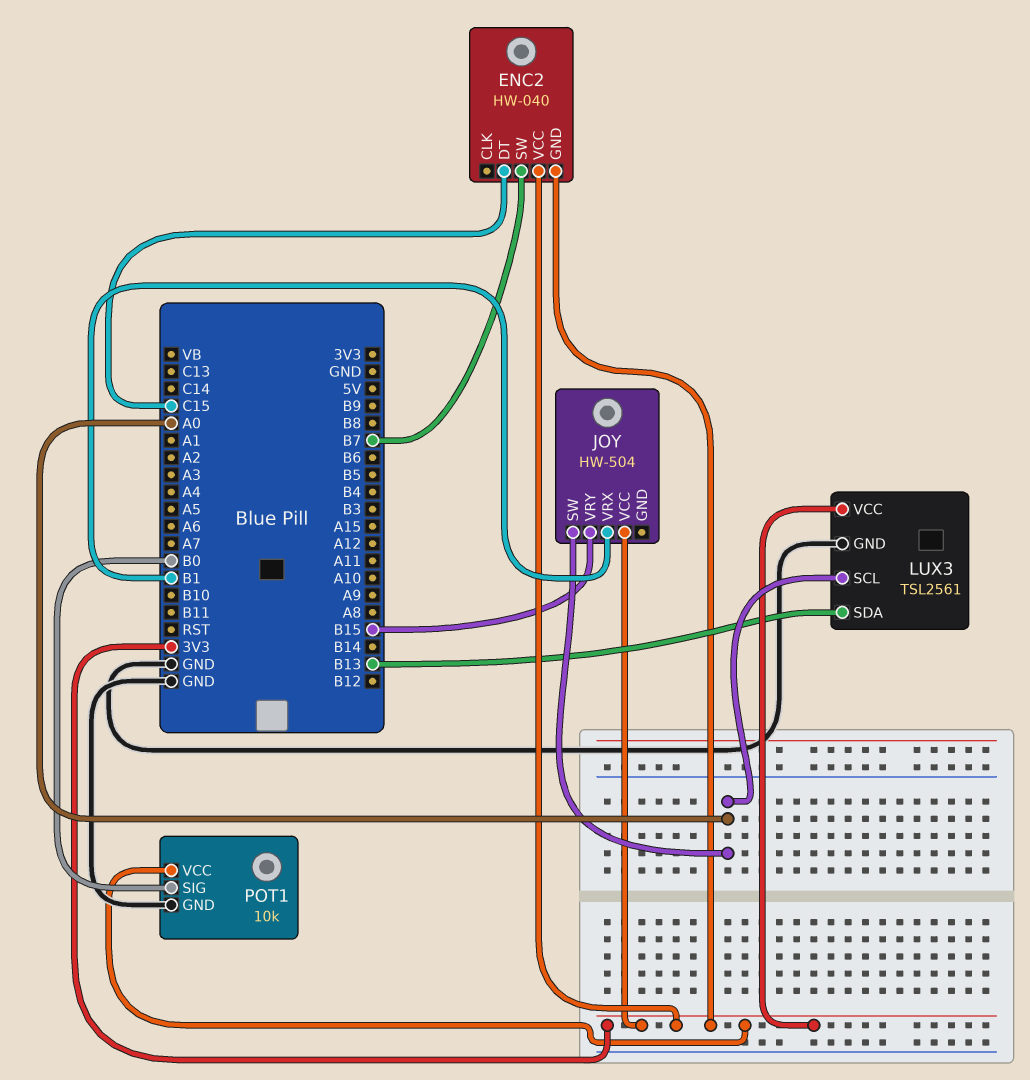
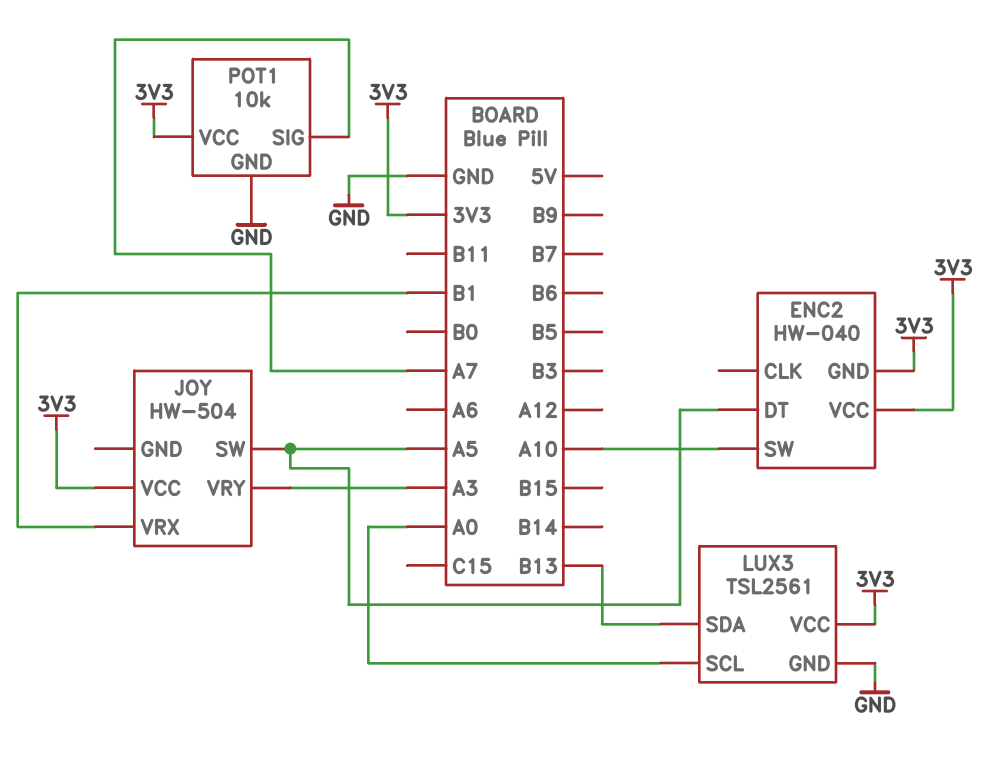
ENC2 pin DT: C15 -> A5
ENC2 pin SW: B7 -> A10
JOY pin SW: A0 -> A5
JOY pin VRY: B15 -> A3
POT1 pin SIG: B0 -> A7

